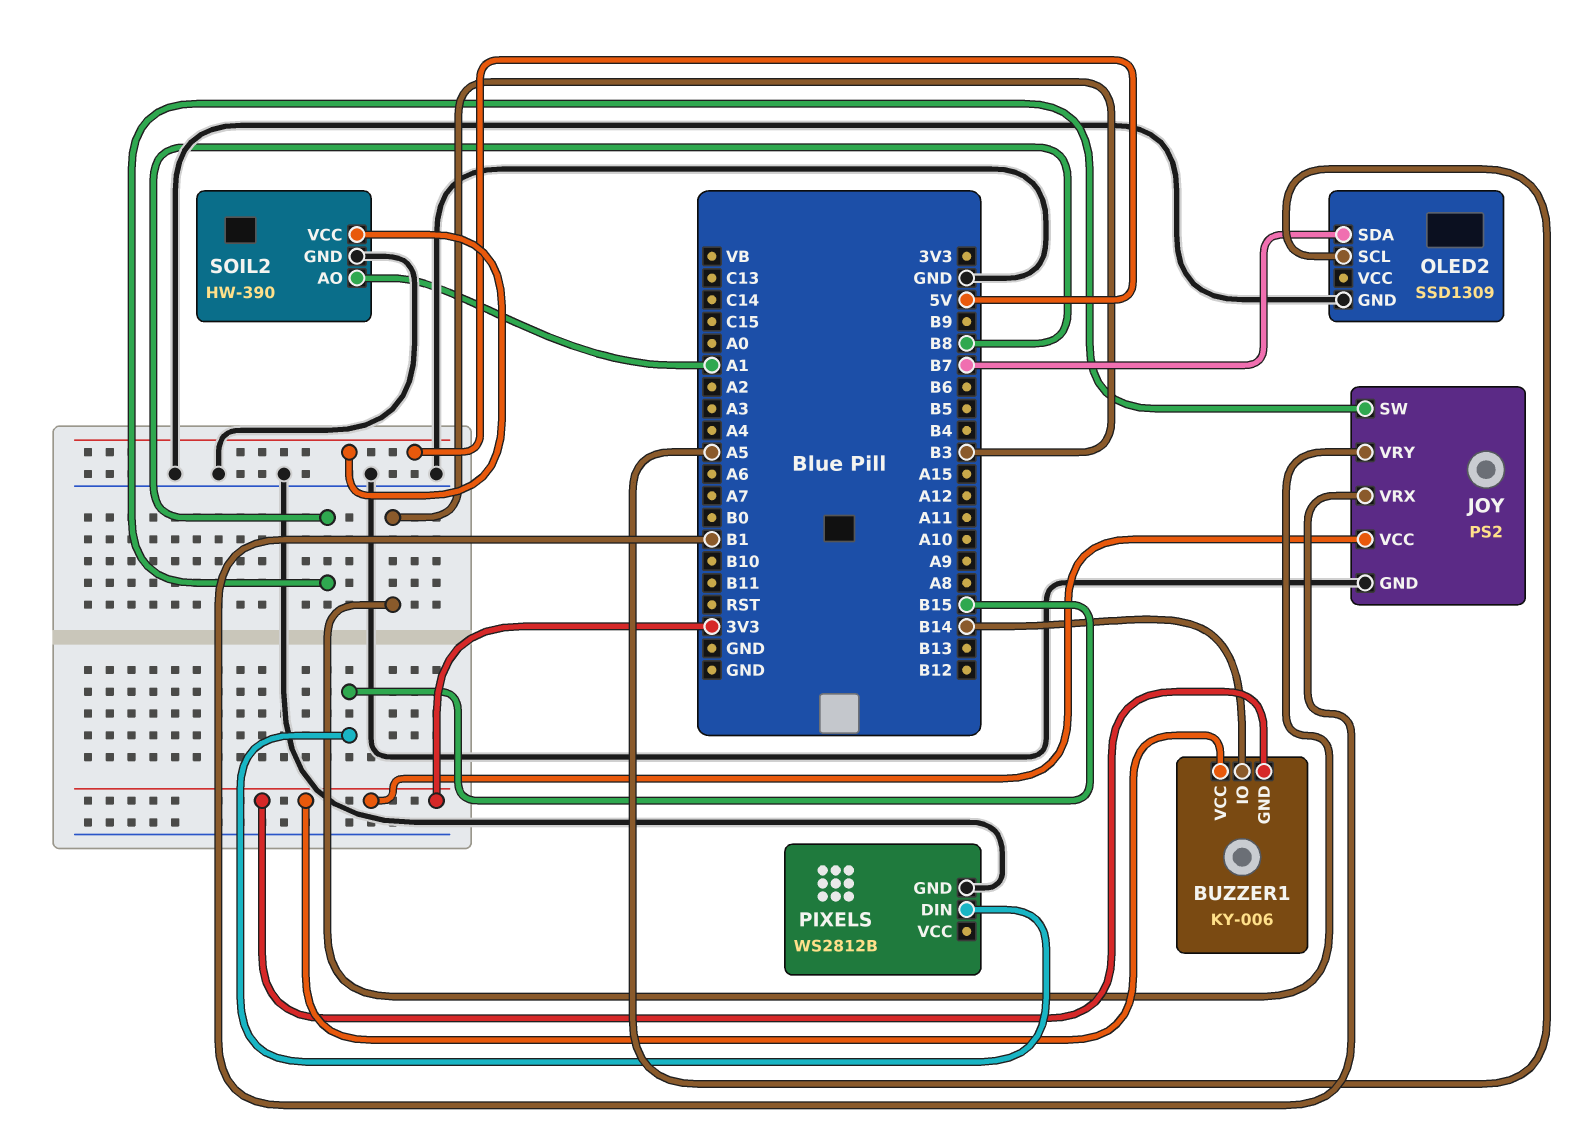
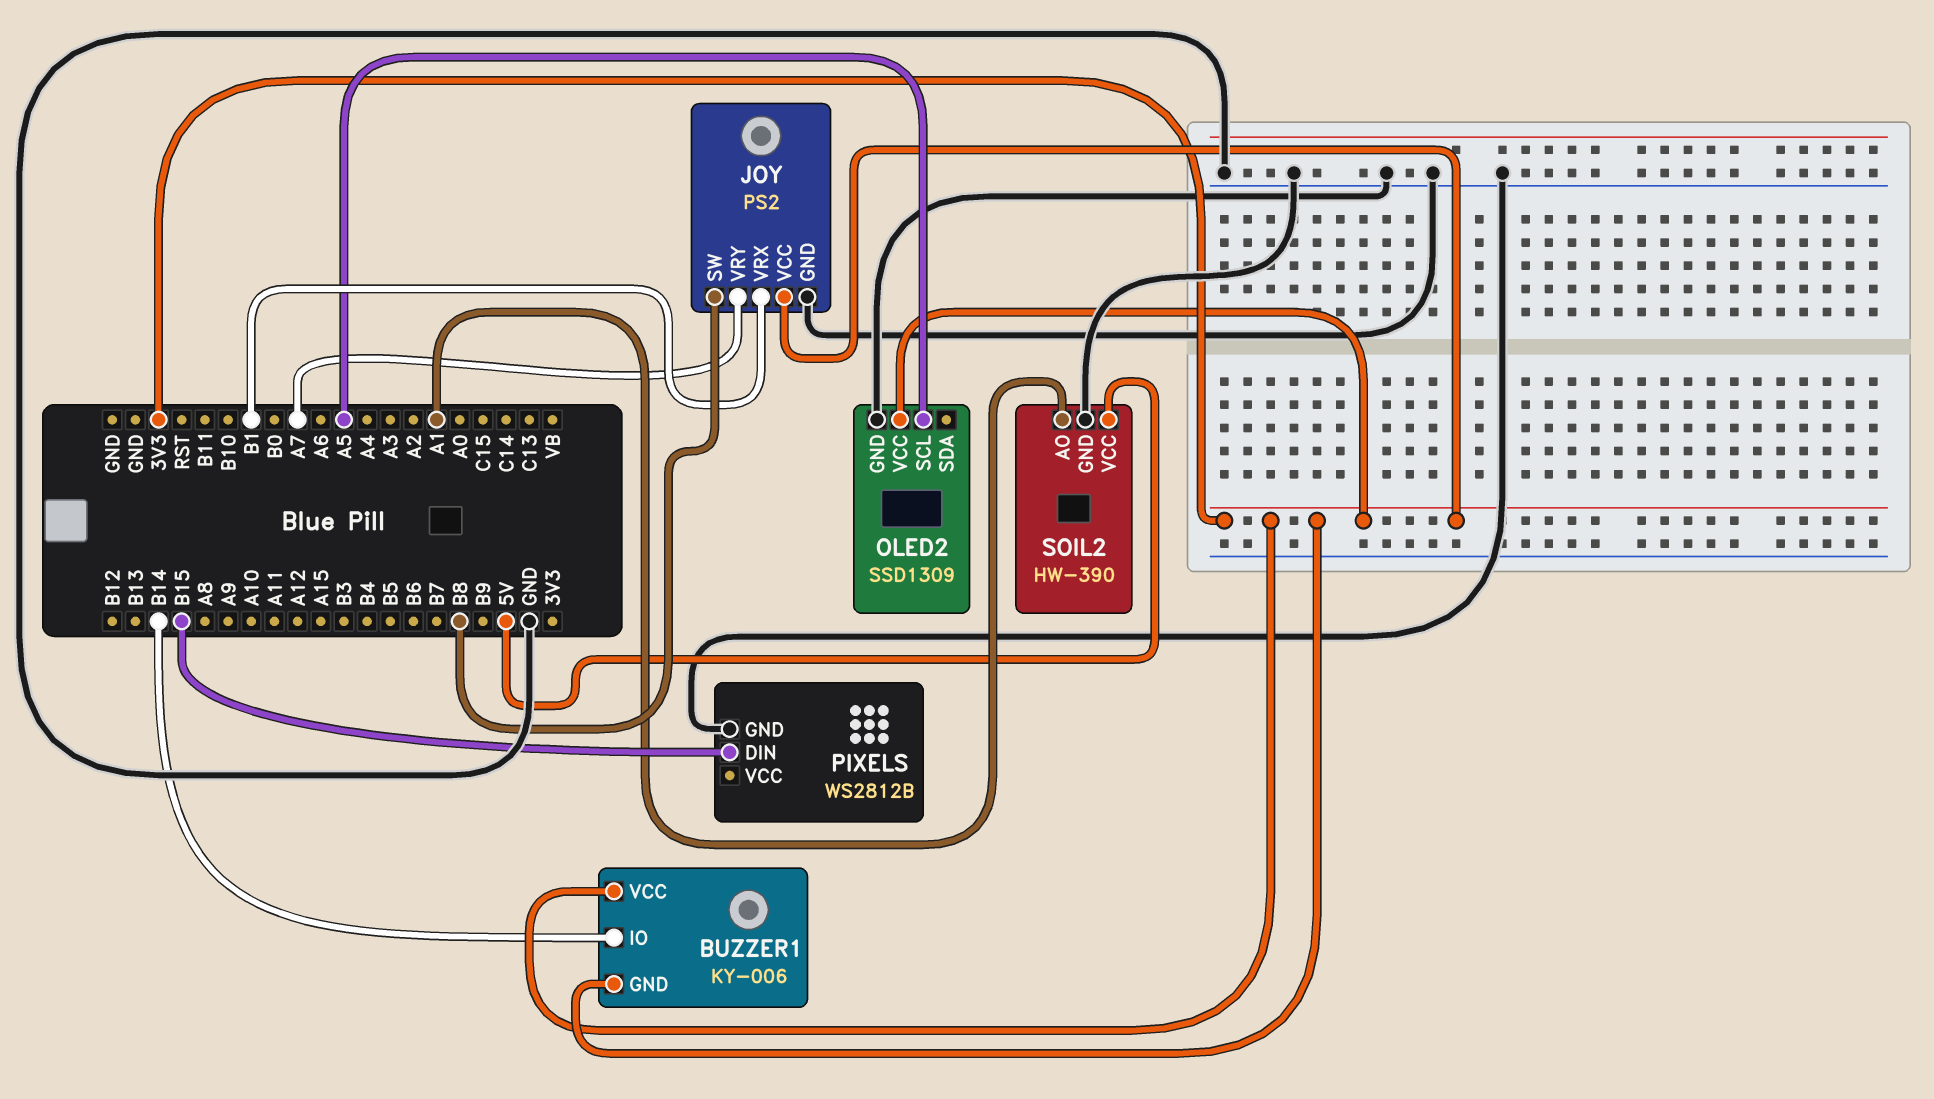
JOY pin VRY: B3 -> A7
OLED2 pin SDA: B7 -> none
OLED2 pin VCC: none -> 3V3

